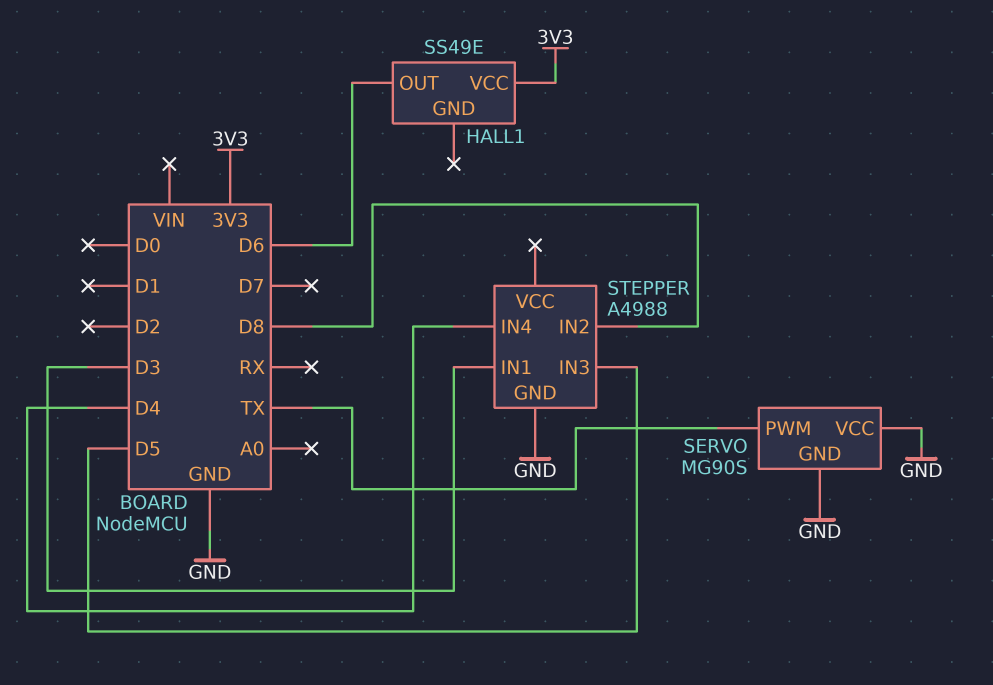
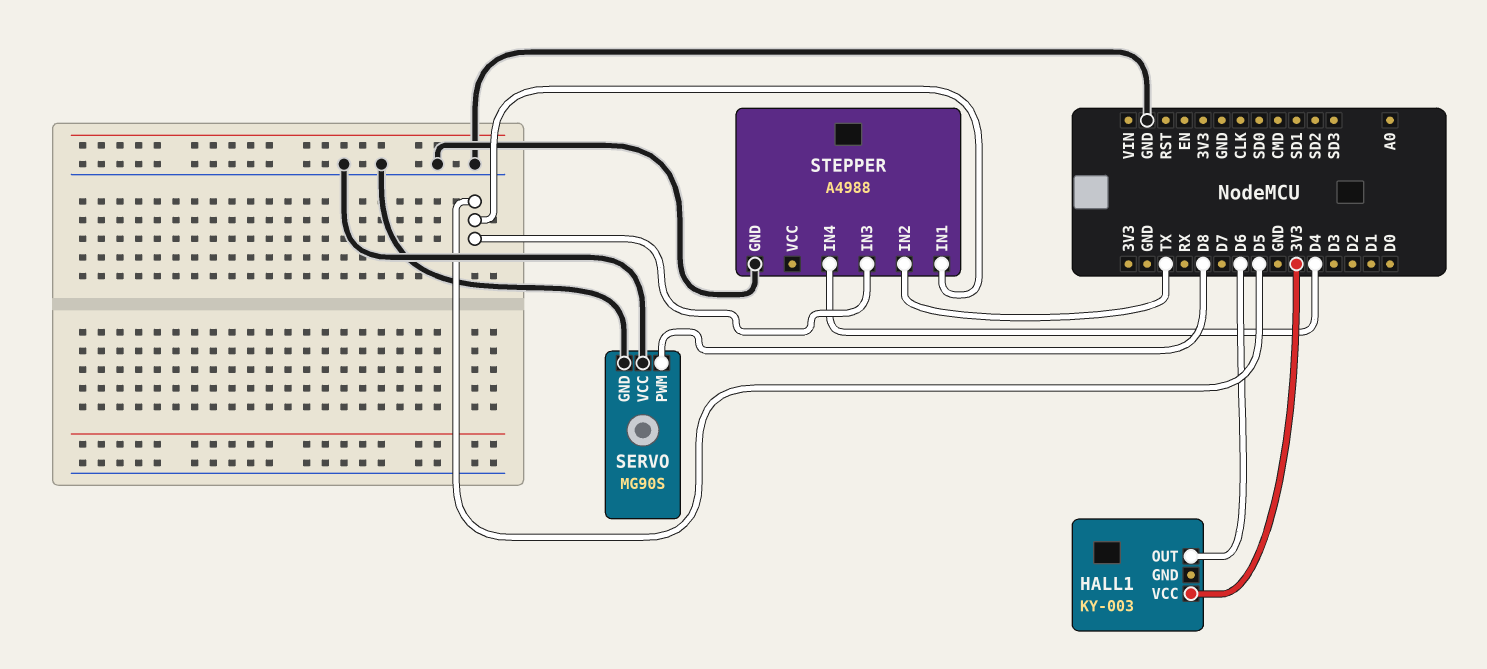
HALL1: SS49E -> KY-003
SERVO pin PWM: TX -> D8
STEPPER pin IN1: D3 -> D5
STEPPER pin IN2: D8 -> TX

